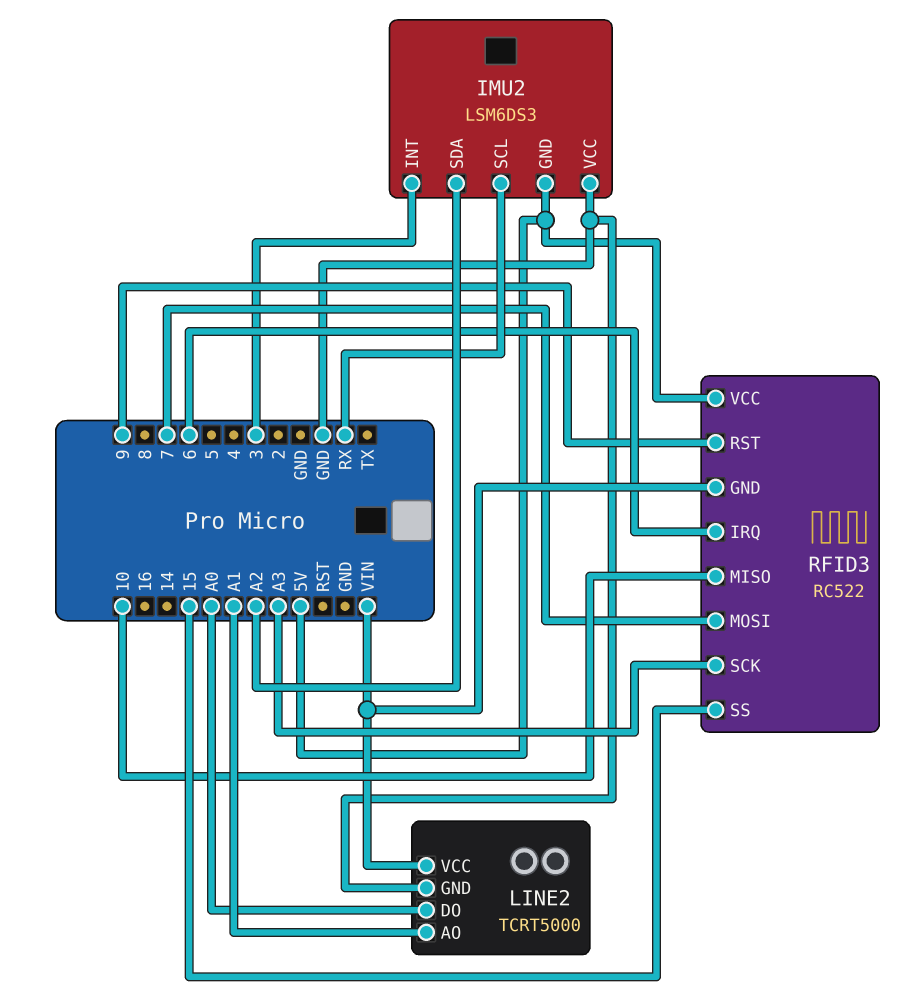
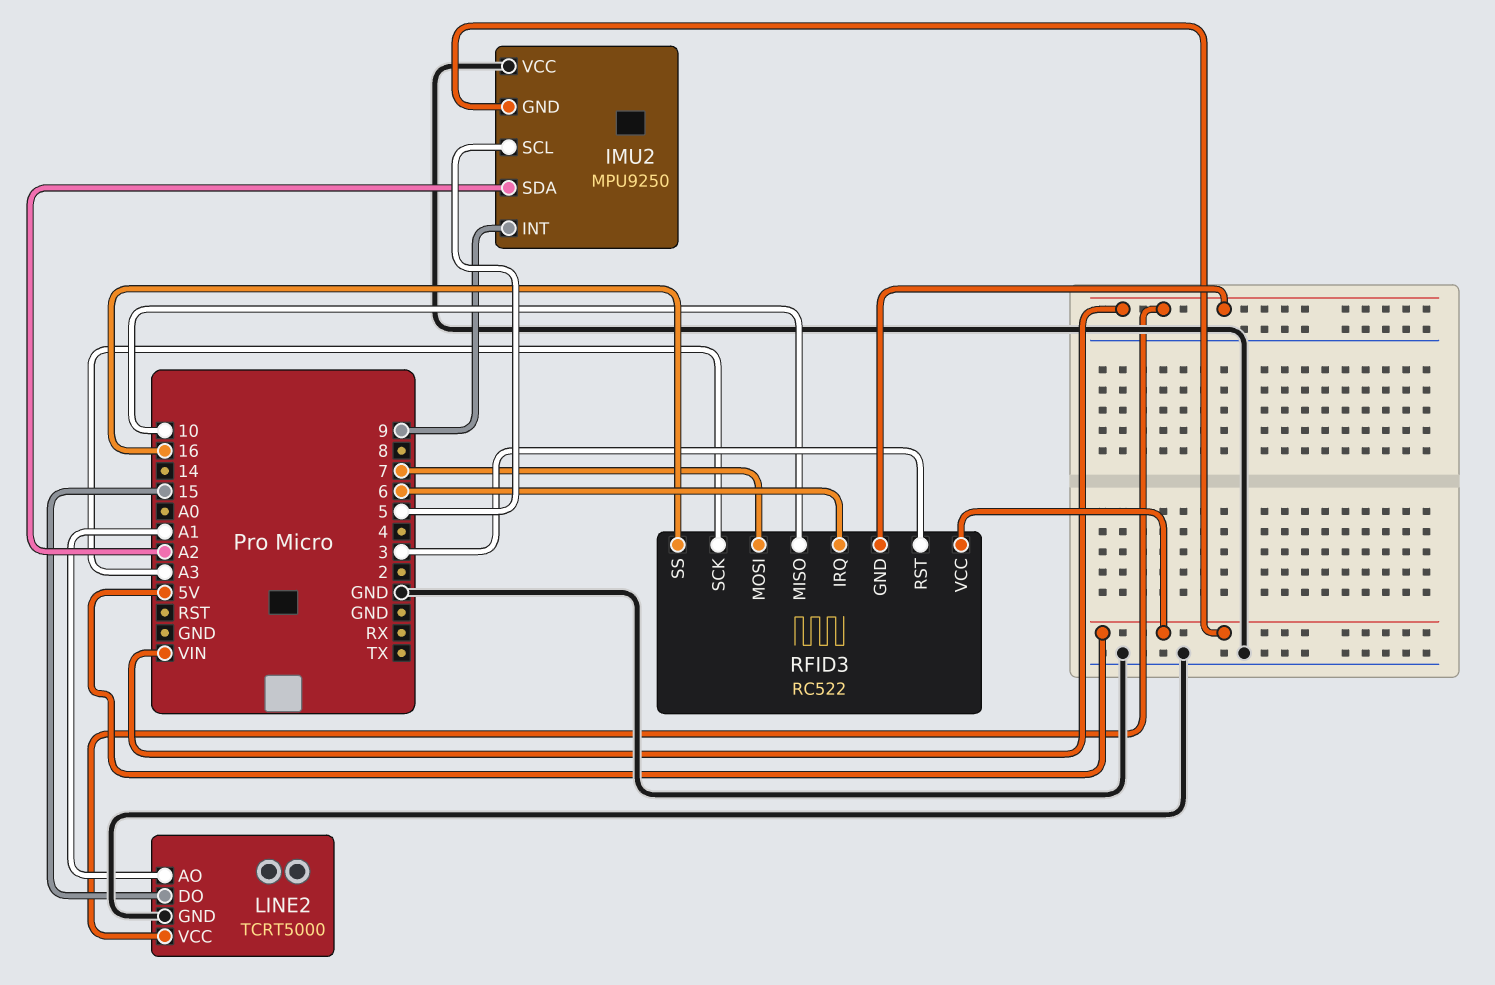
IMU2: LSM6DS3 -> MPU9250
IMU2 pin INT: 3 -> 9
IMU2 pin SCL: RX -> 5
LINE2 pin DO: A0 -> 15
RFID3 pin RST: 9 -> 3
RFID3 pin SS: 15 -> 16

